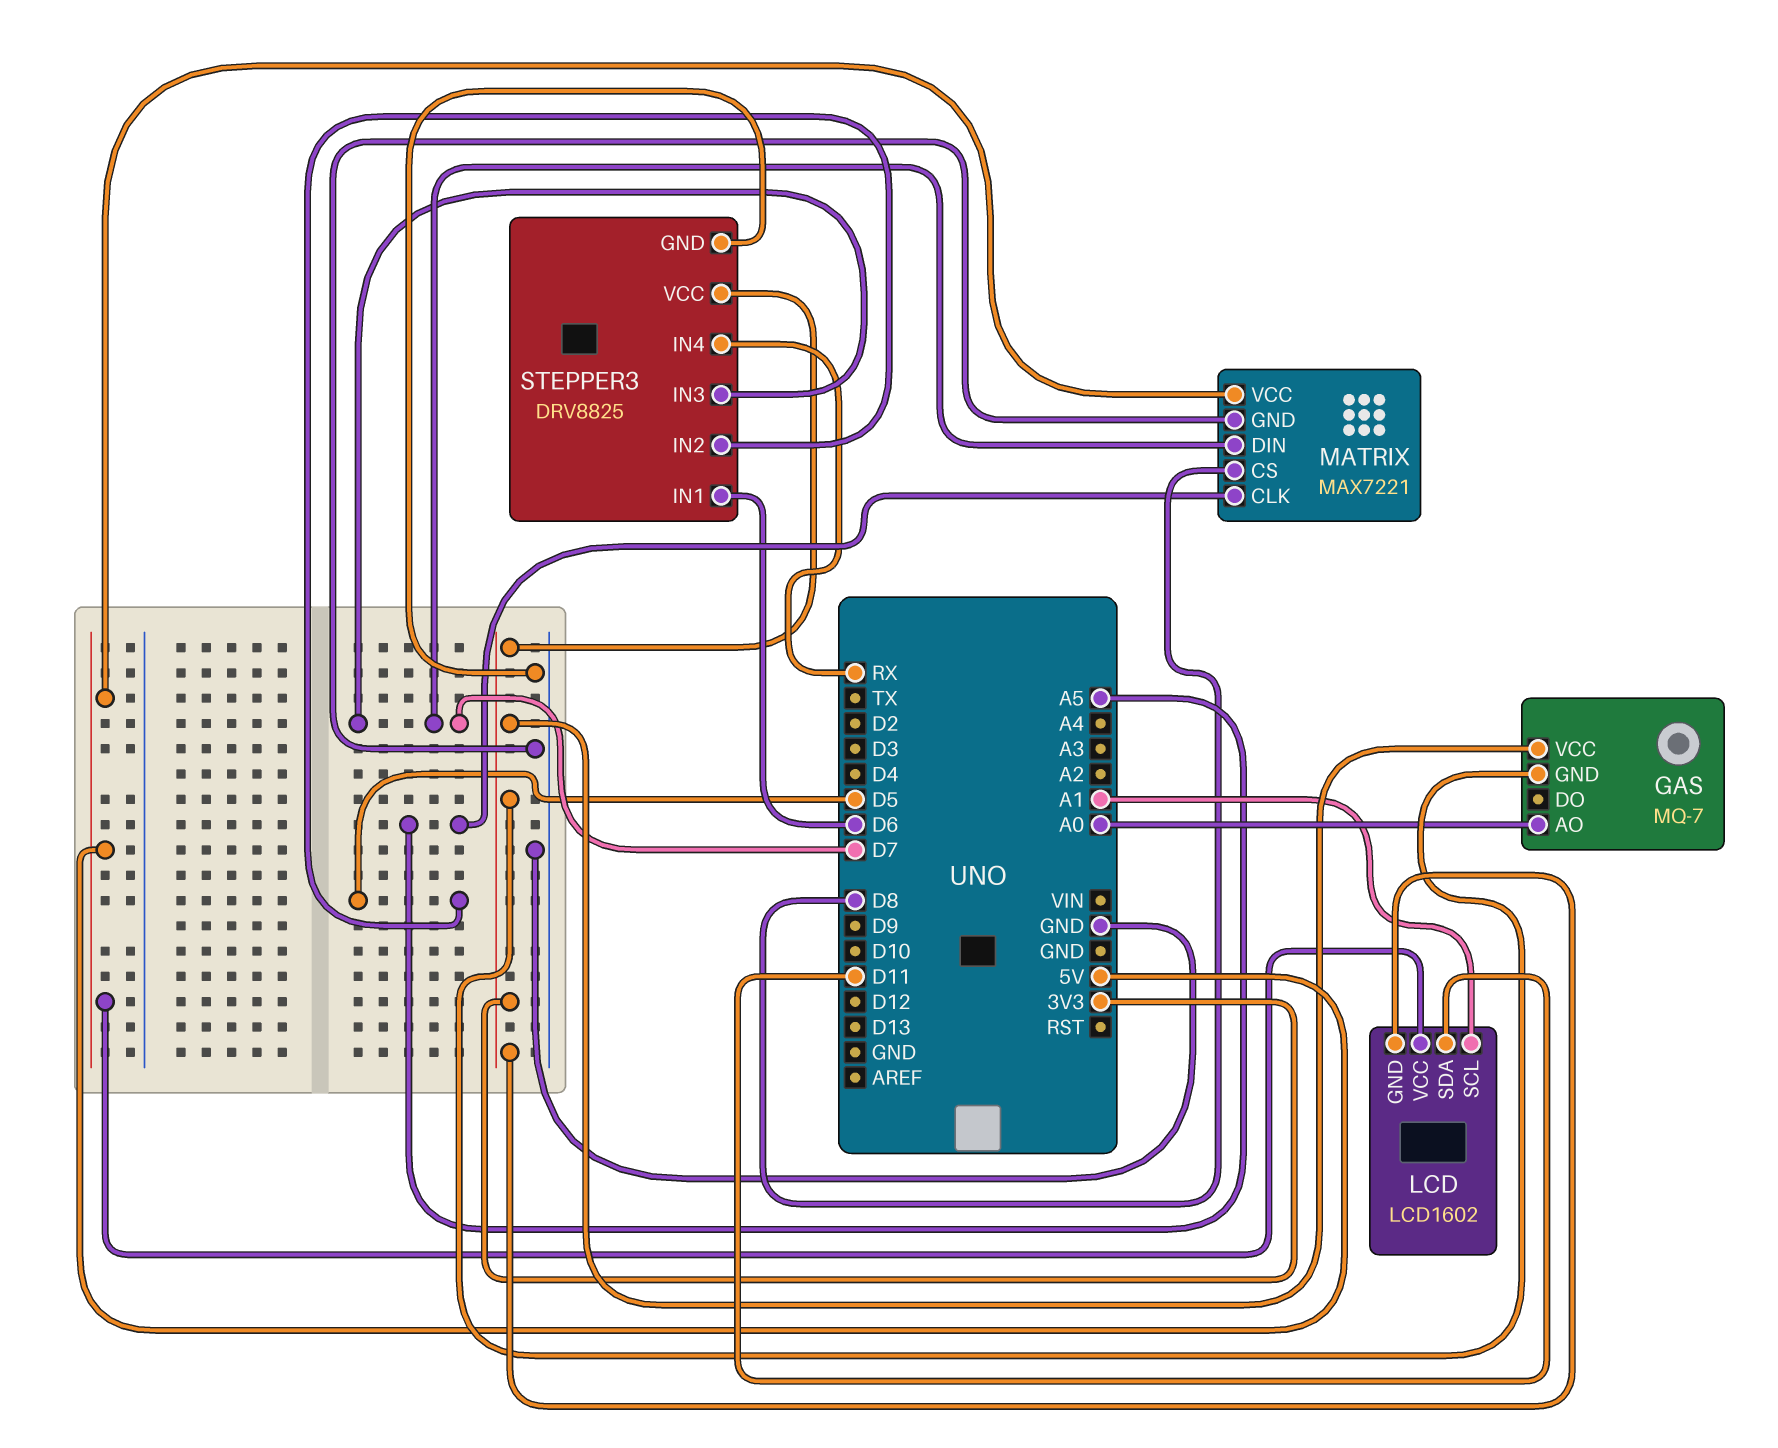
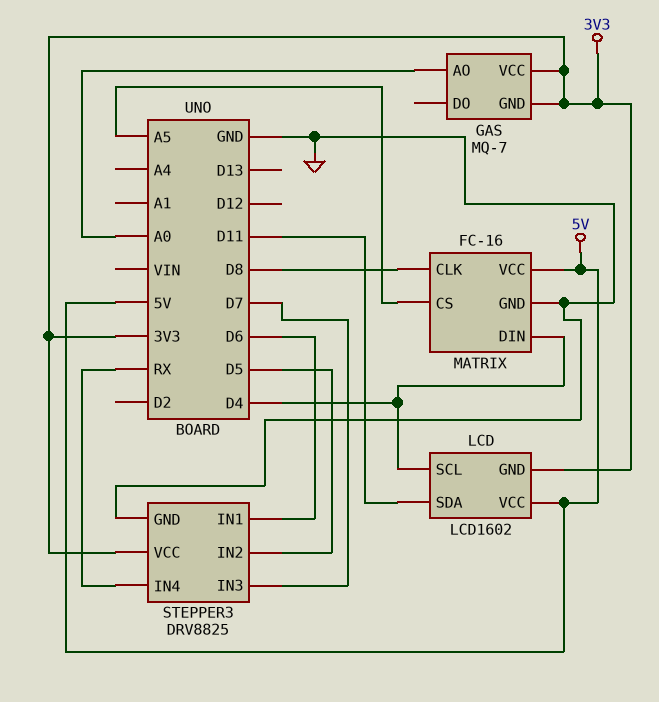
LCD pin SCL: A1 -> D4
MATRIX: MAX7221 -> FC-16
MATRIX pin CLK: A5 -> D8
MATRIX pin CS: D8 -> A5
MATRIX pin DIN: D7 -> D4

